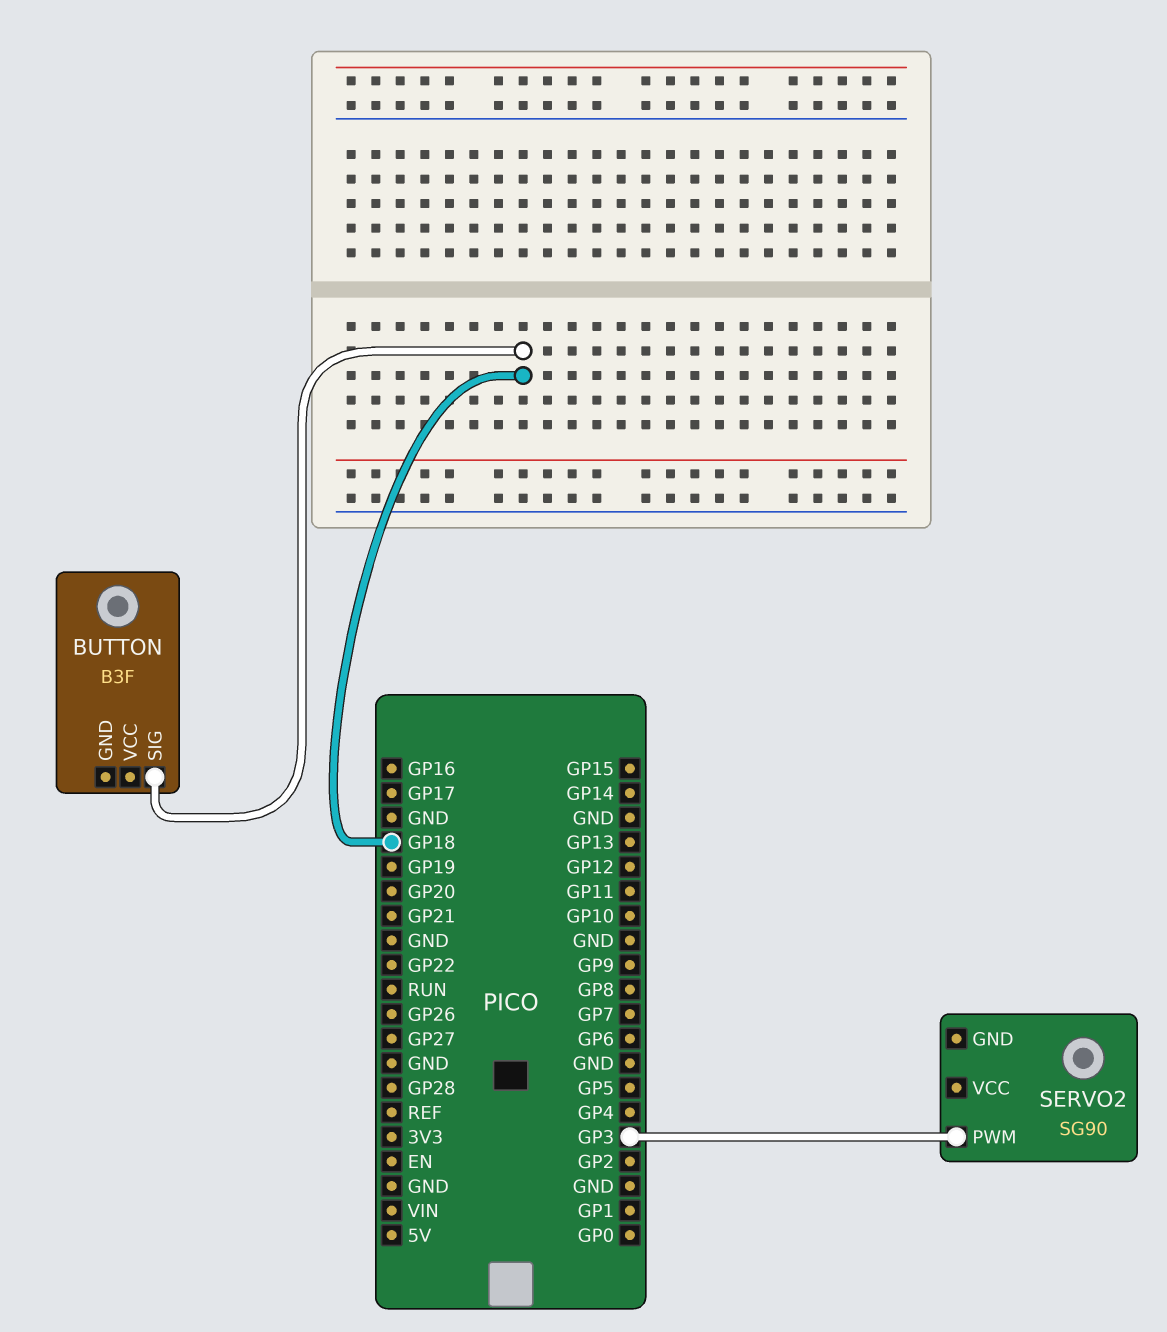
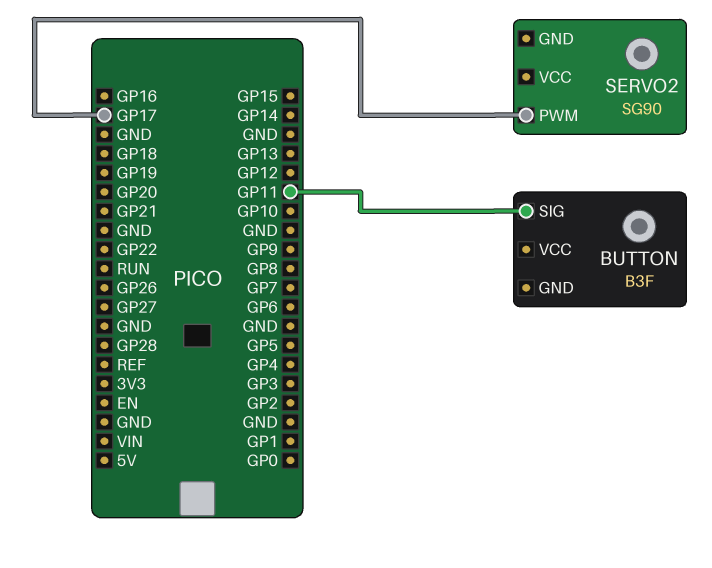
BUTTON pin SIG: GP18 -> GP11
SERVO2 pin PWM: GP3 -> GP17

